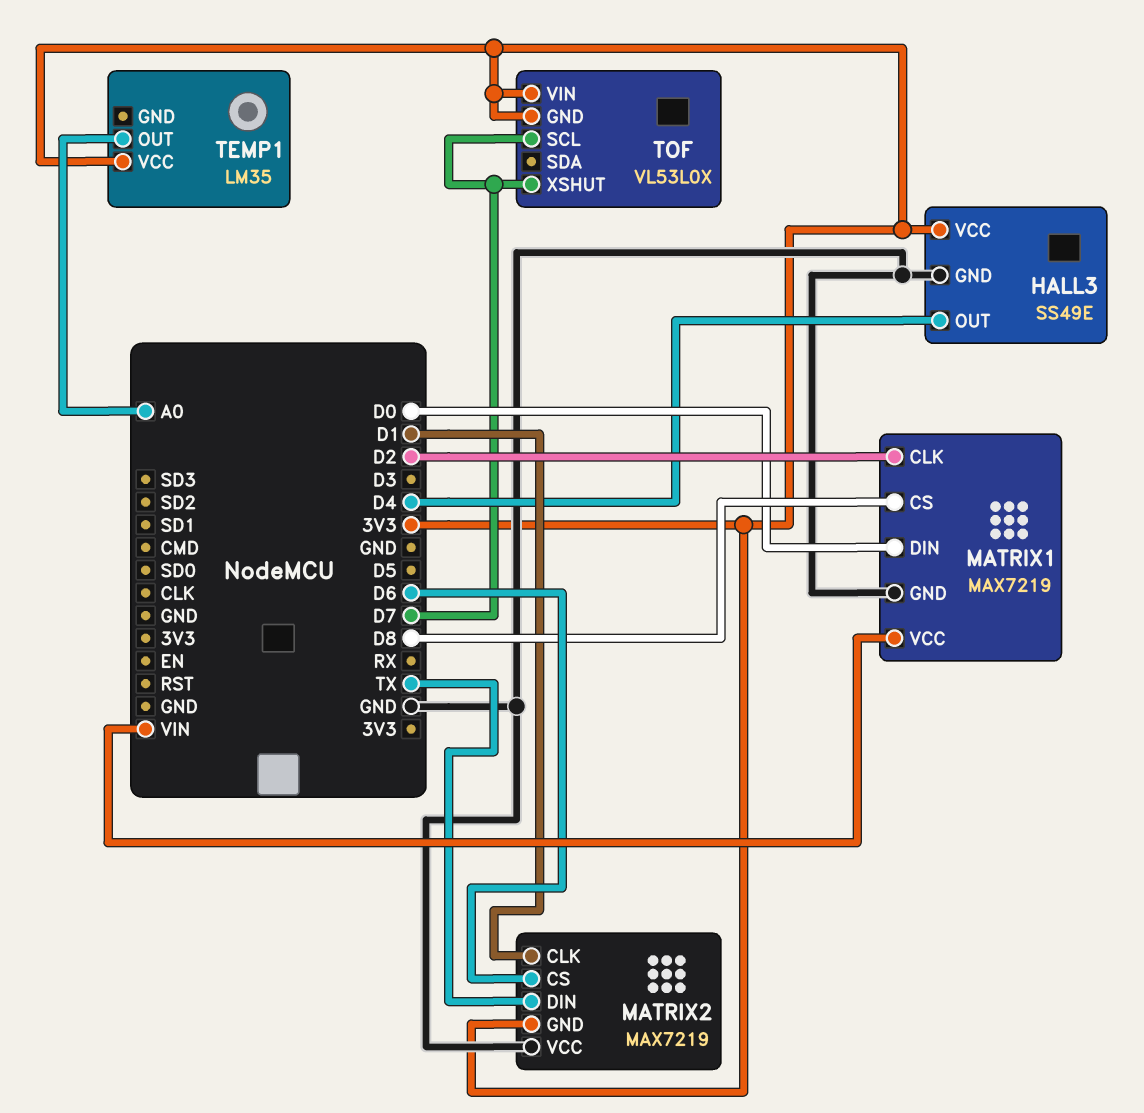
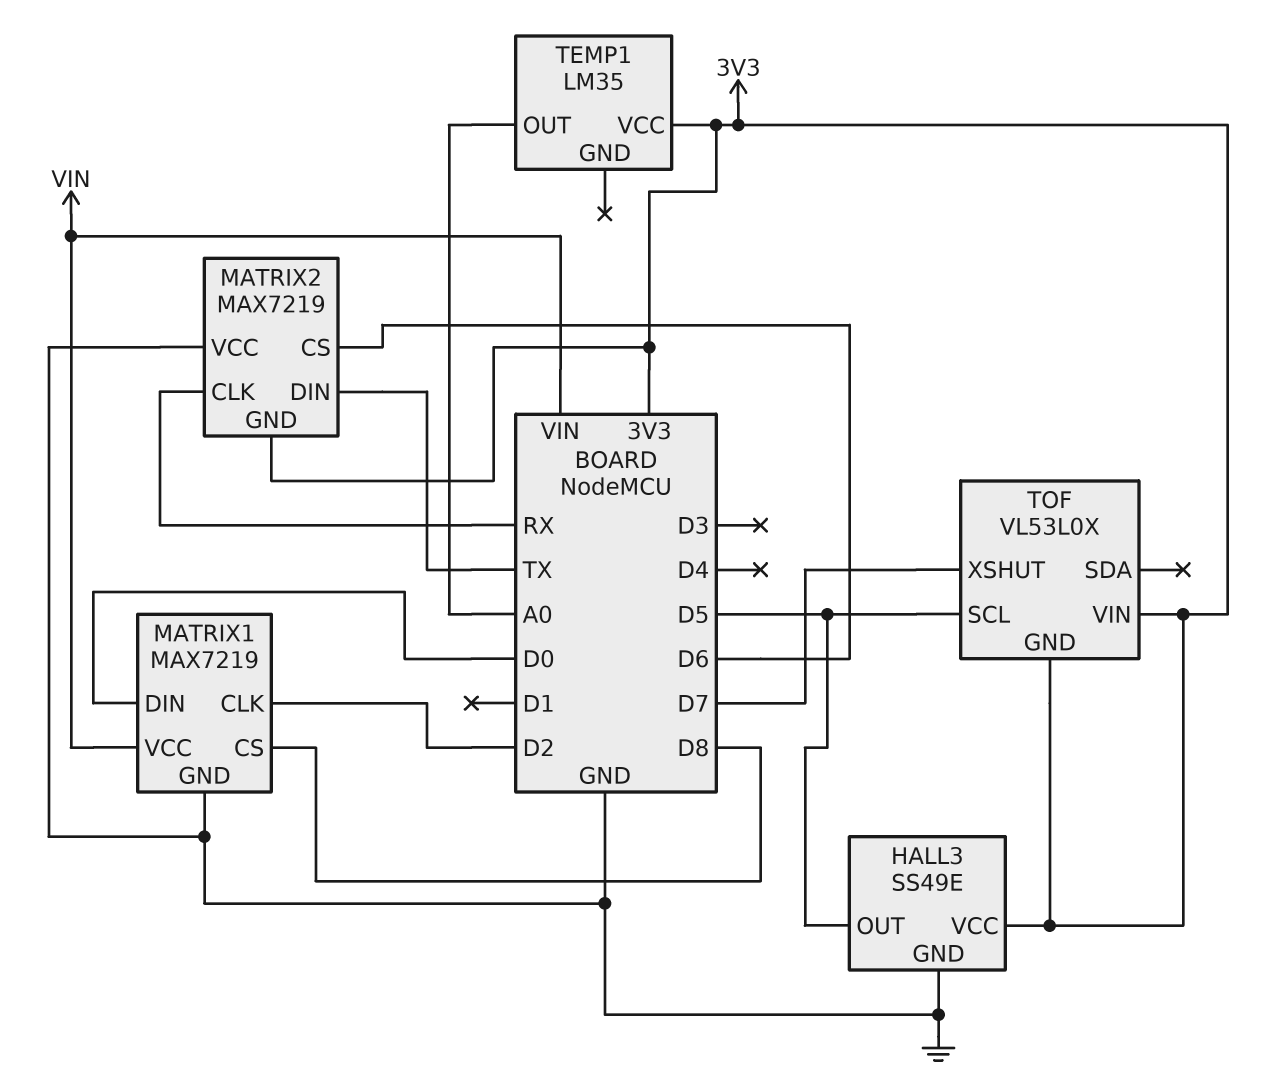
HALL3 pin OUT: D4 -> D5
MATRIX2 pin CLK: D1 -> RX
TOF pin SCL: D7 -> D5

